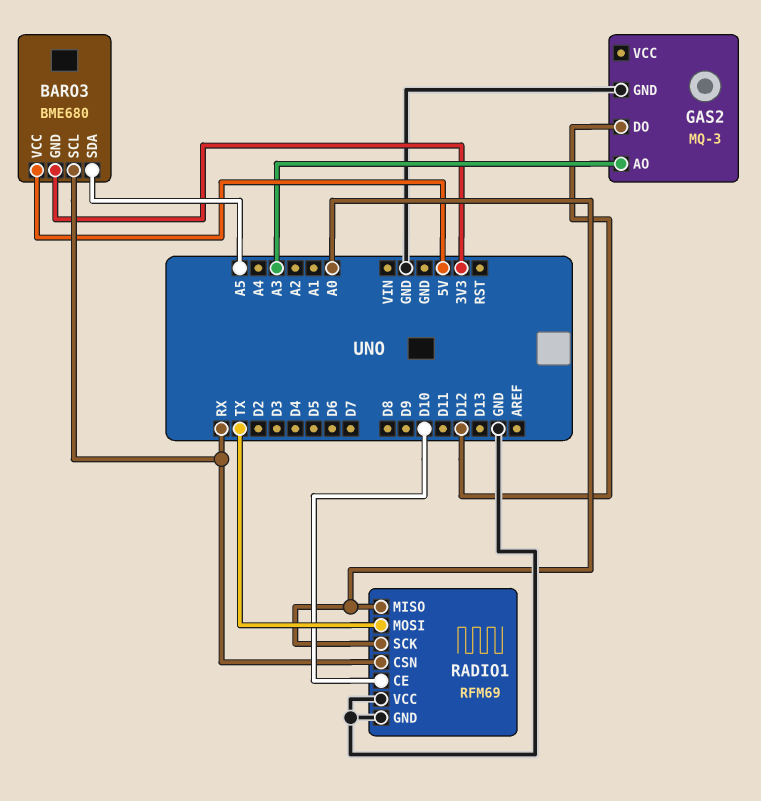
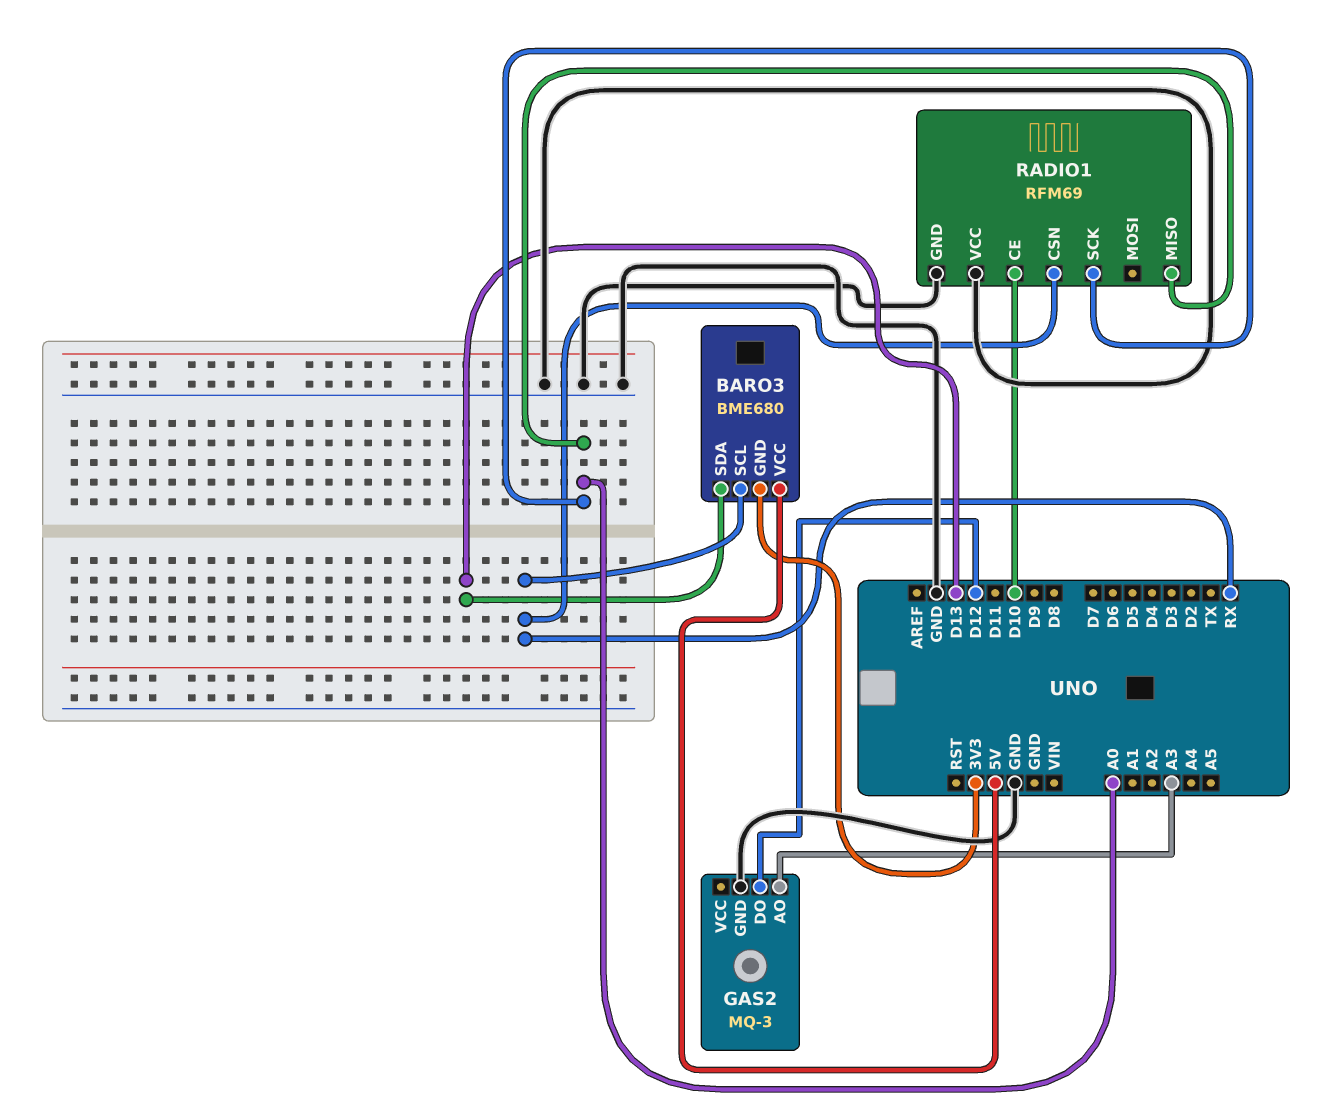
BARO3 pin SDA: A5 -> D13
RADIO1 pin MOSI: TX -> none

